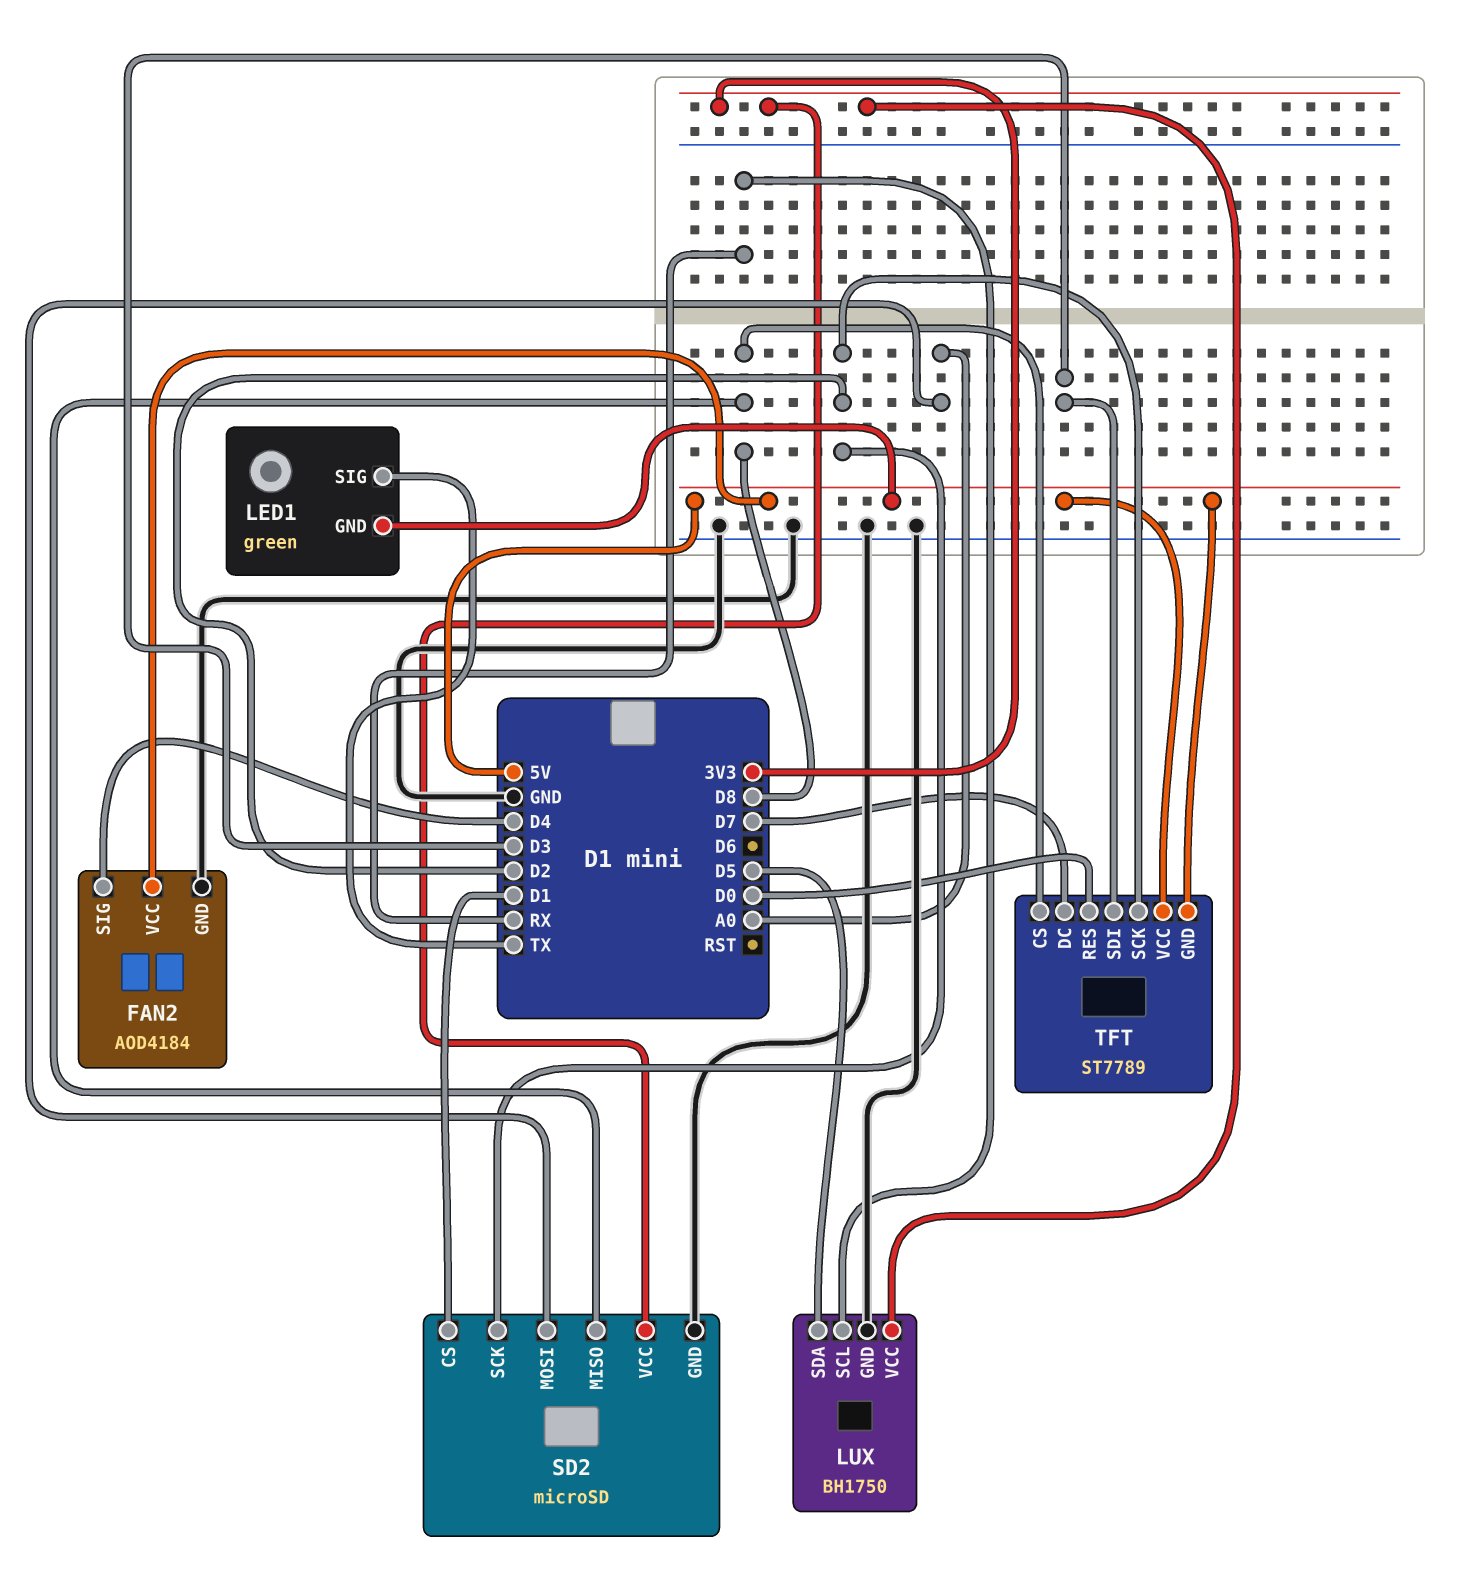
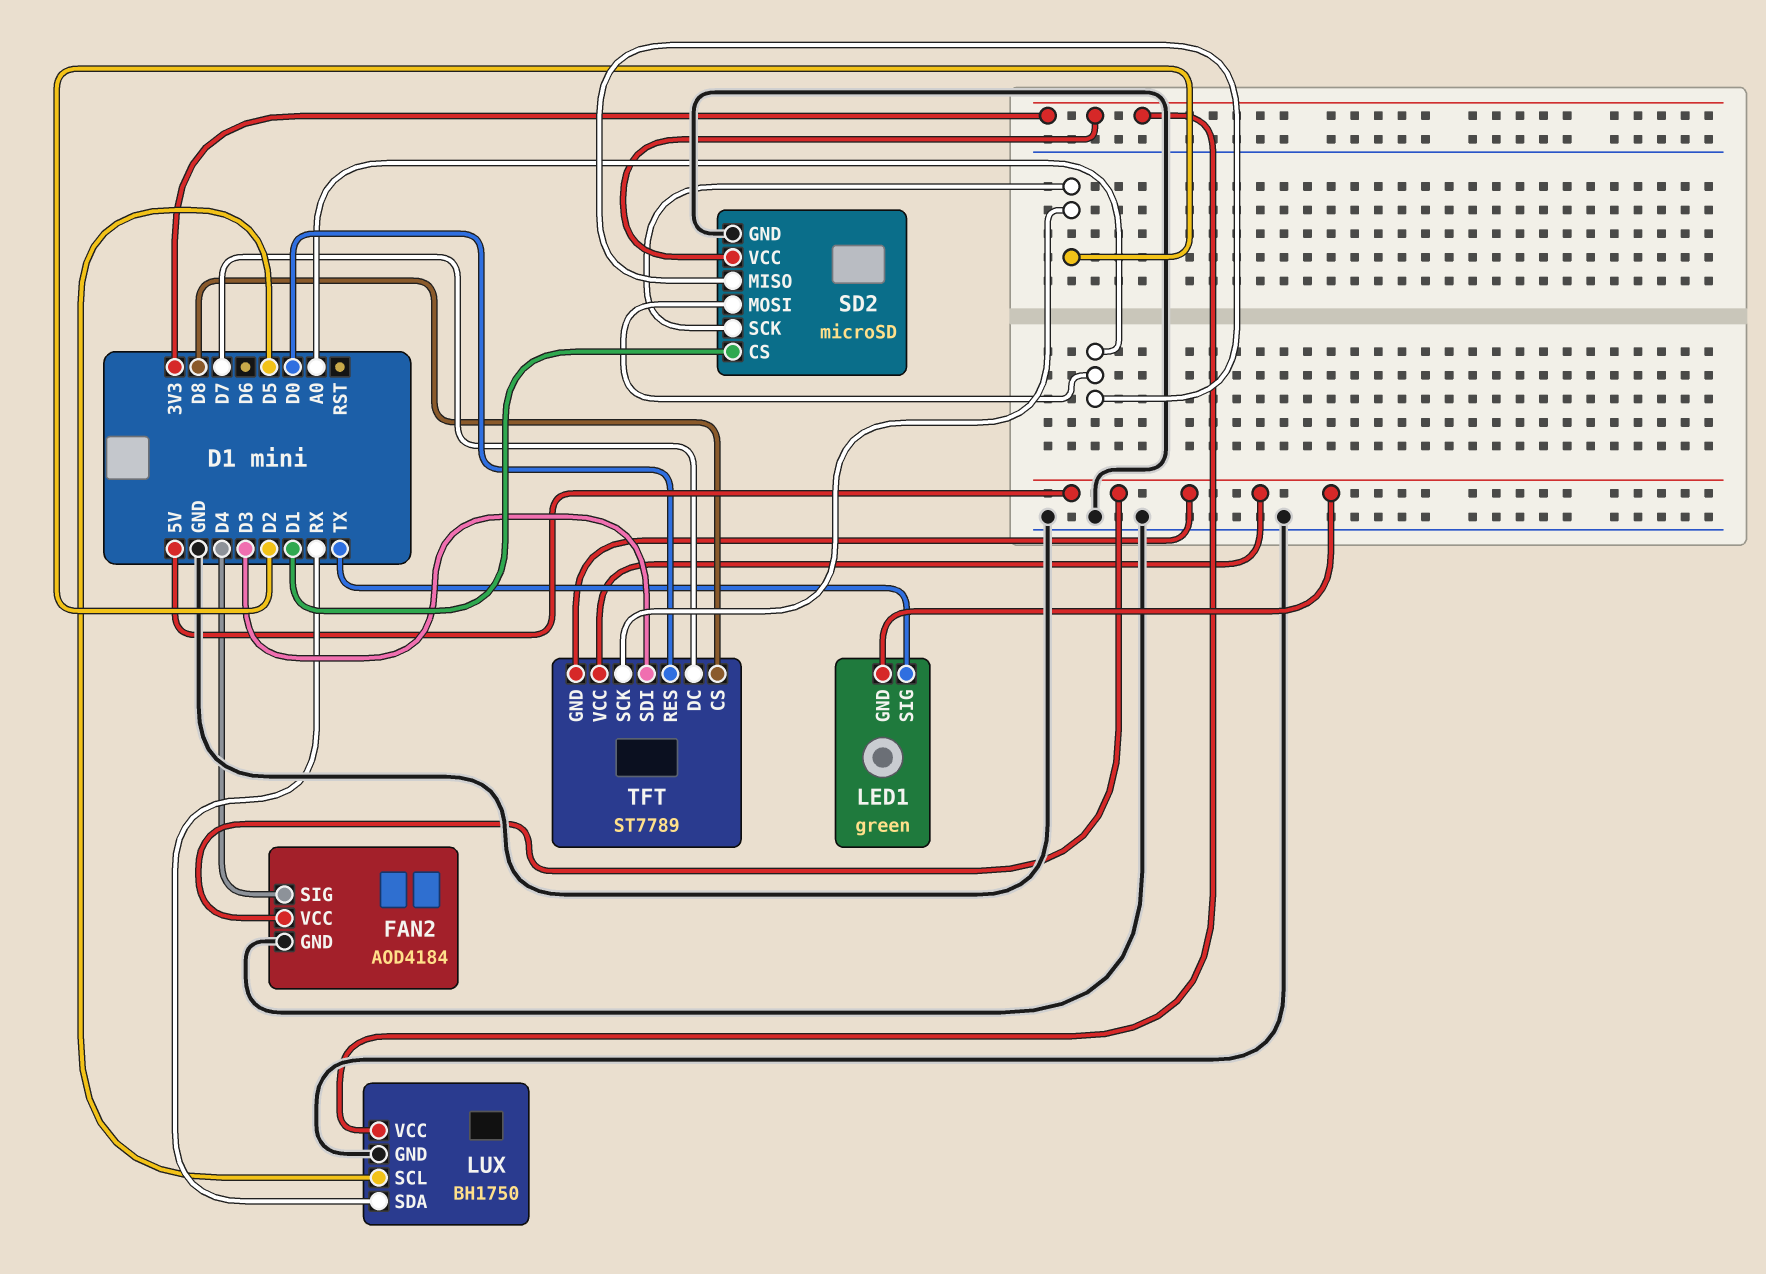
LUX pin SCL: RX -> D5
LUX pin SDA: D5 -> RX
SD2 pin MISO: D8 -> A0

